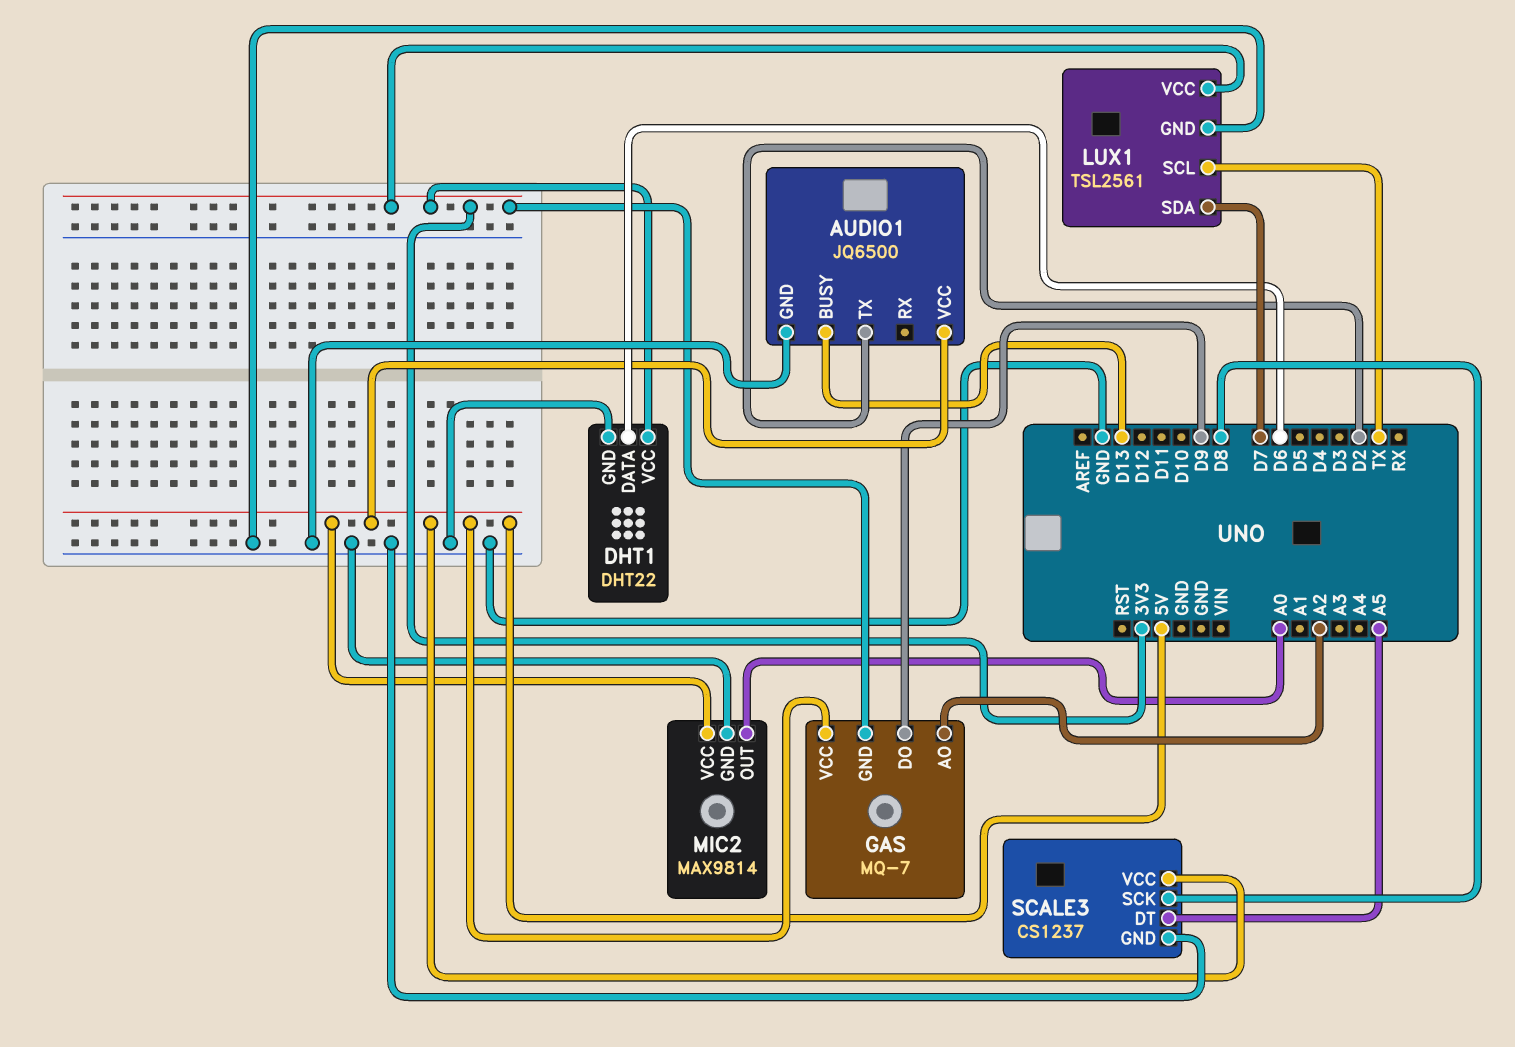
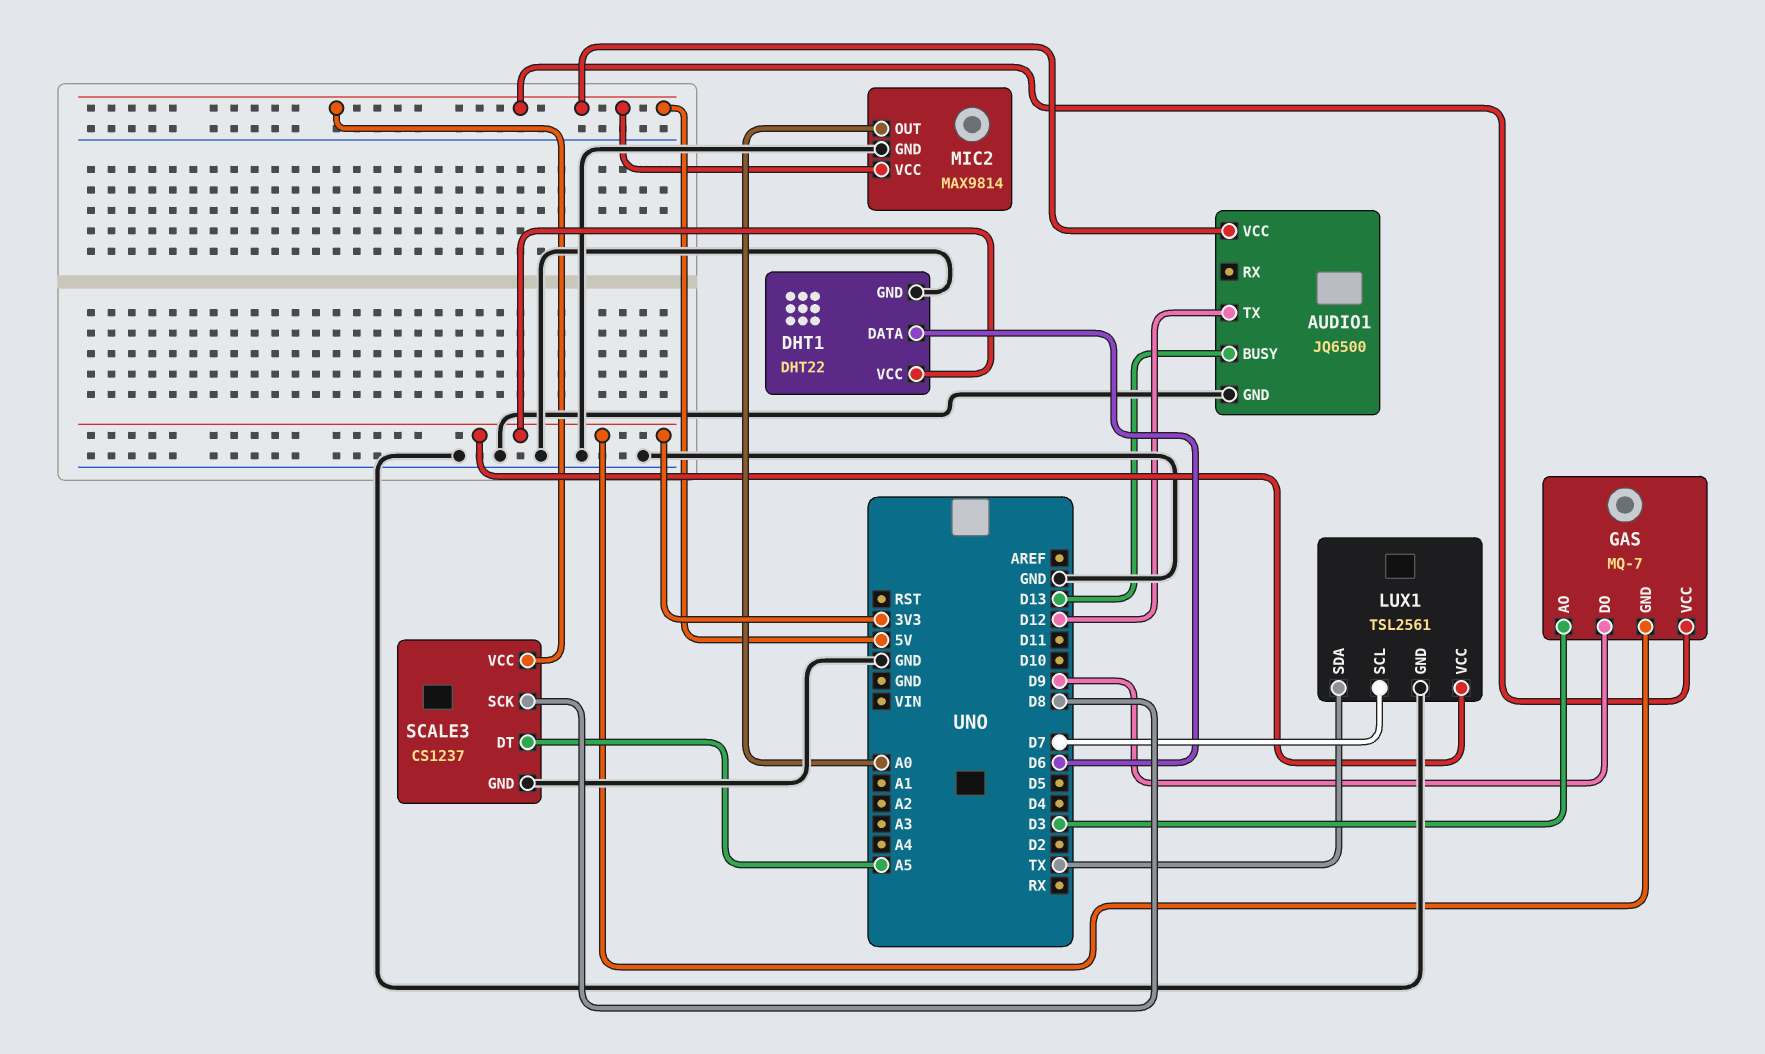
AUDIO1 pin TX: D2 -> D12
GAS pin AO: A2 -> D3
LUX1 pin SCL: TX -> D7
LUX1 pin SDA: D7 -> TX

